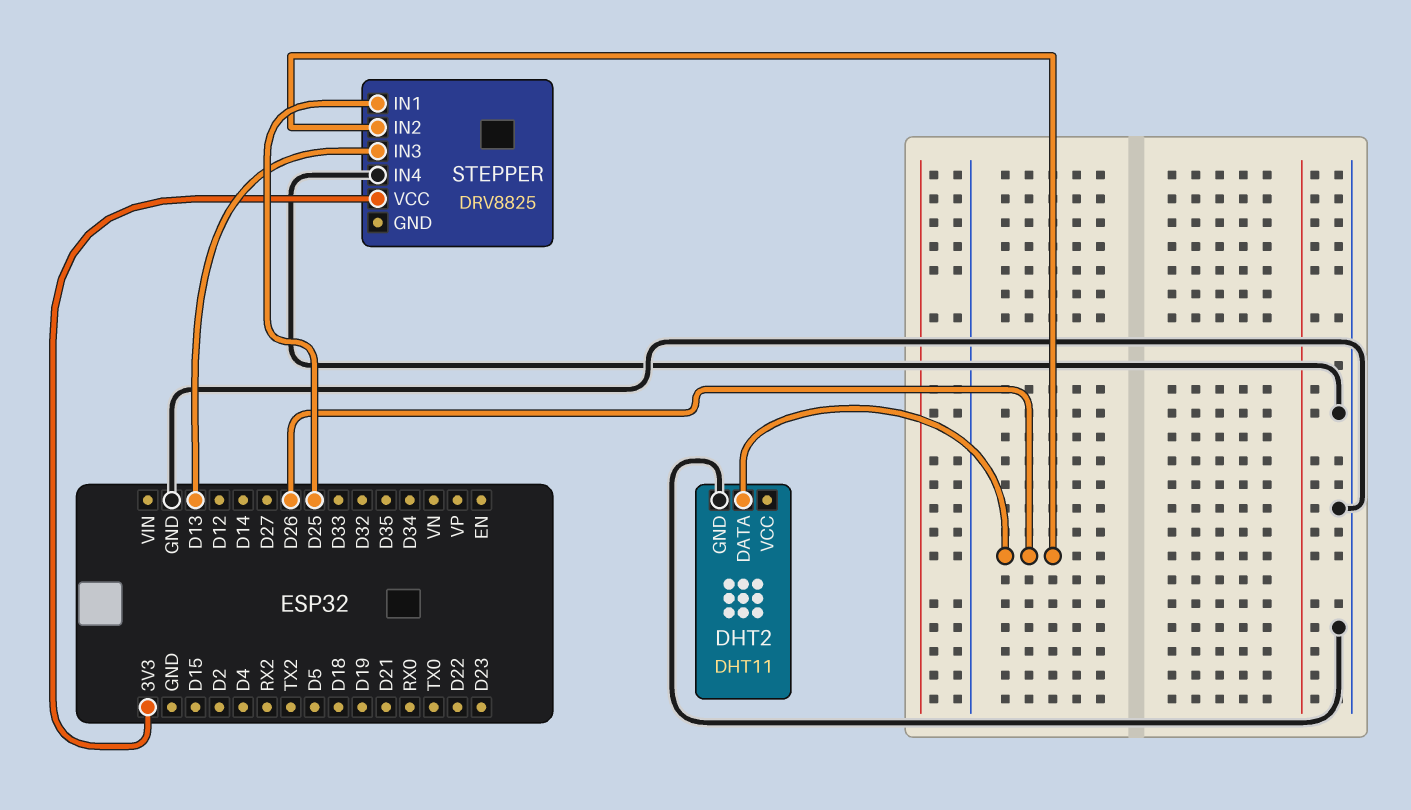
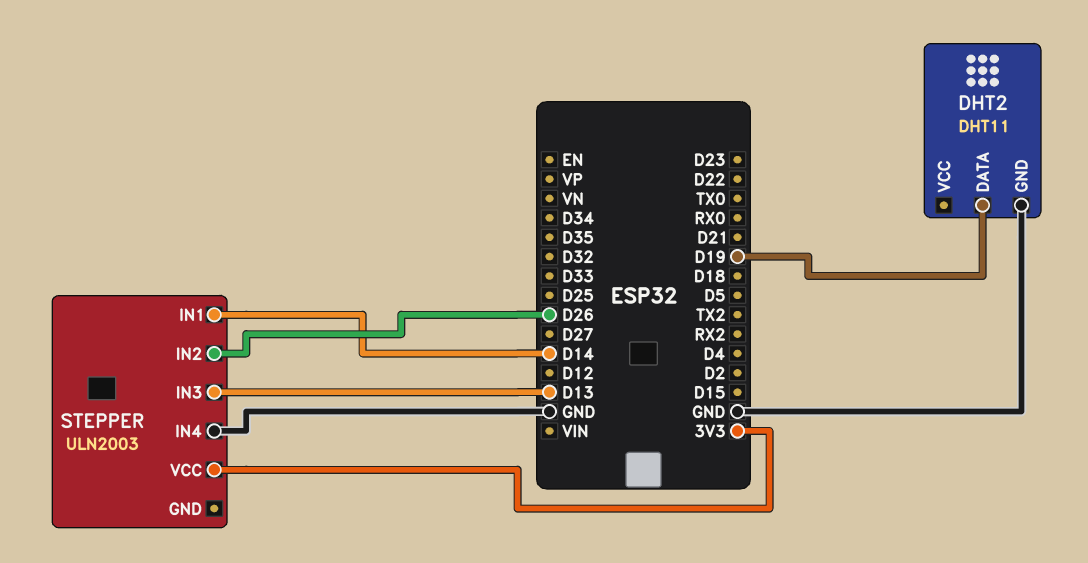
DHT2 pin DATA: D26 -> D19
STEPPER: DRV8825 -> ULN2003
STEPPER pin IN1: D25 -> D14

